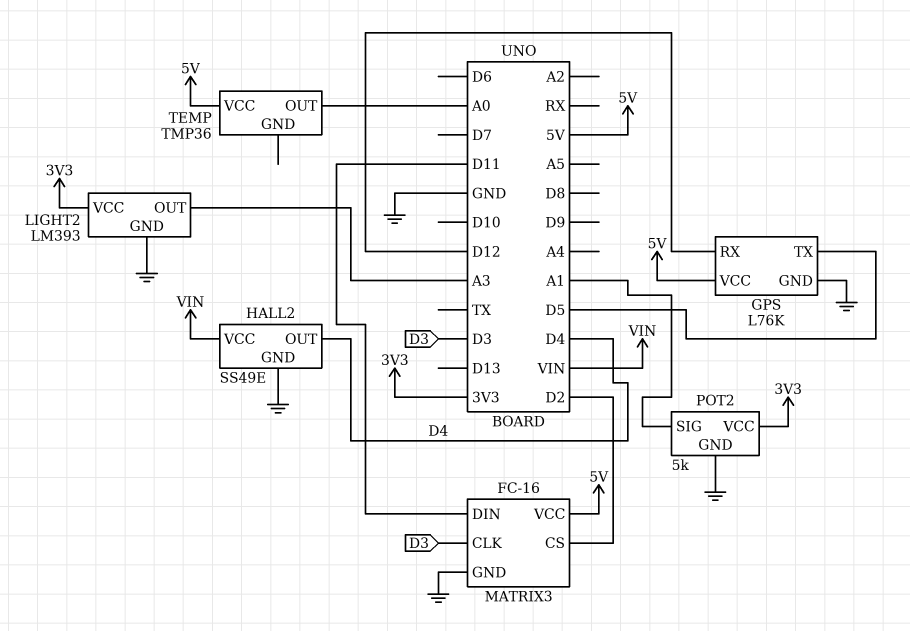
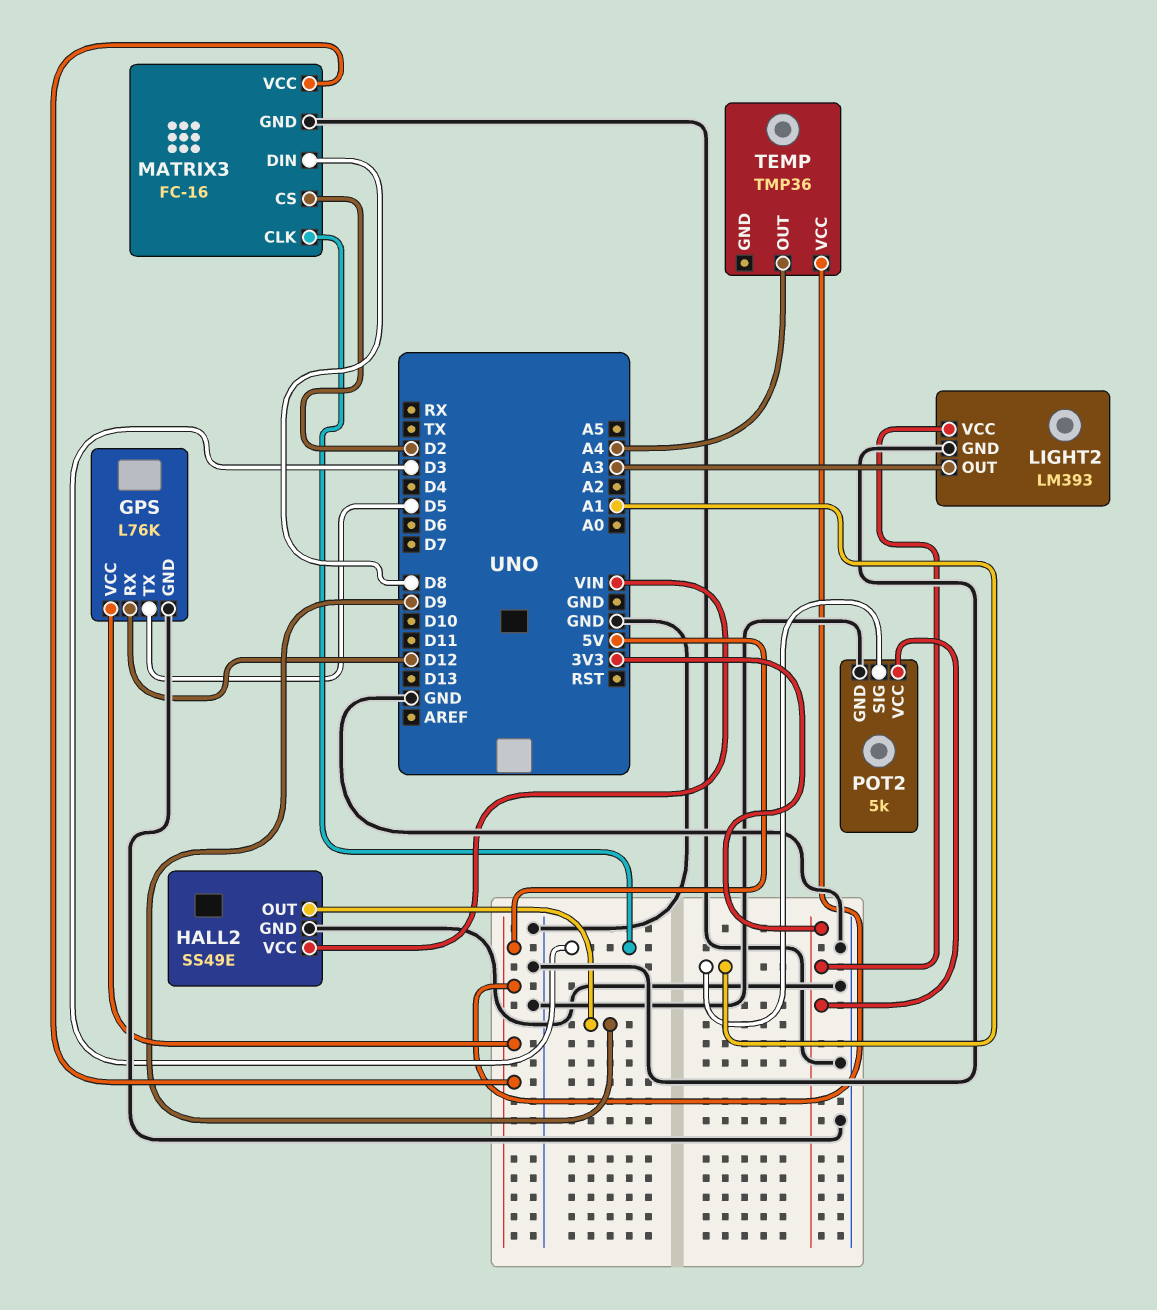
HALL2 pin OUT: D4 -> D9
MATRIX3 pin DIN: D11 -> D8
TEMP pin OUT: A0 -> A4

